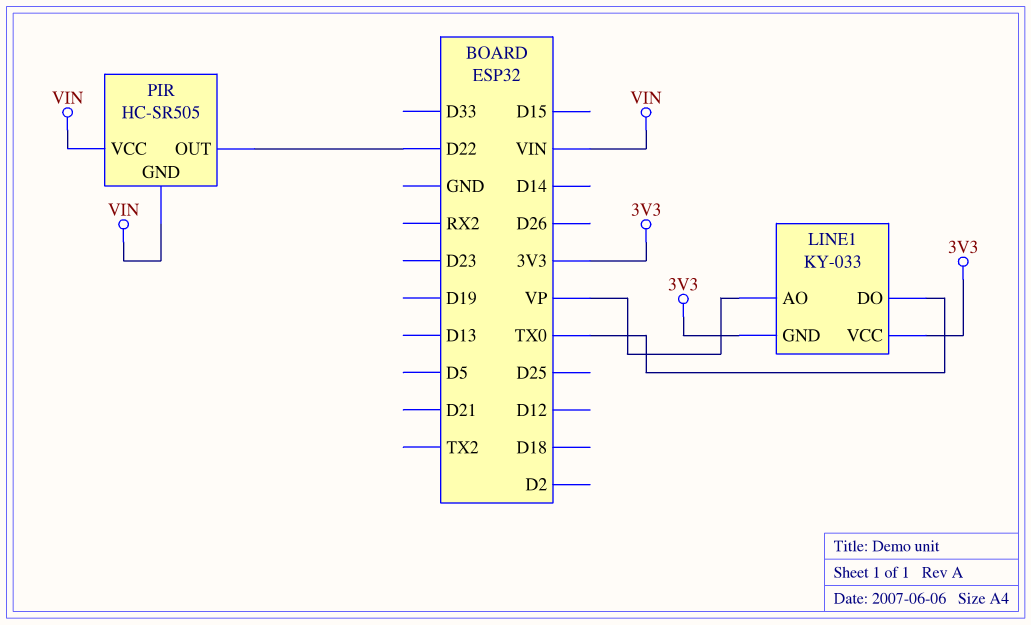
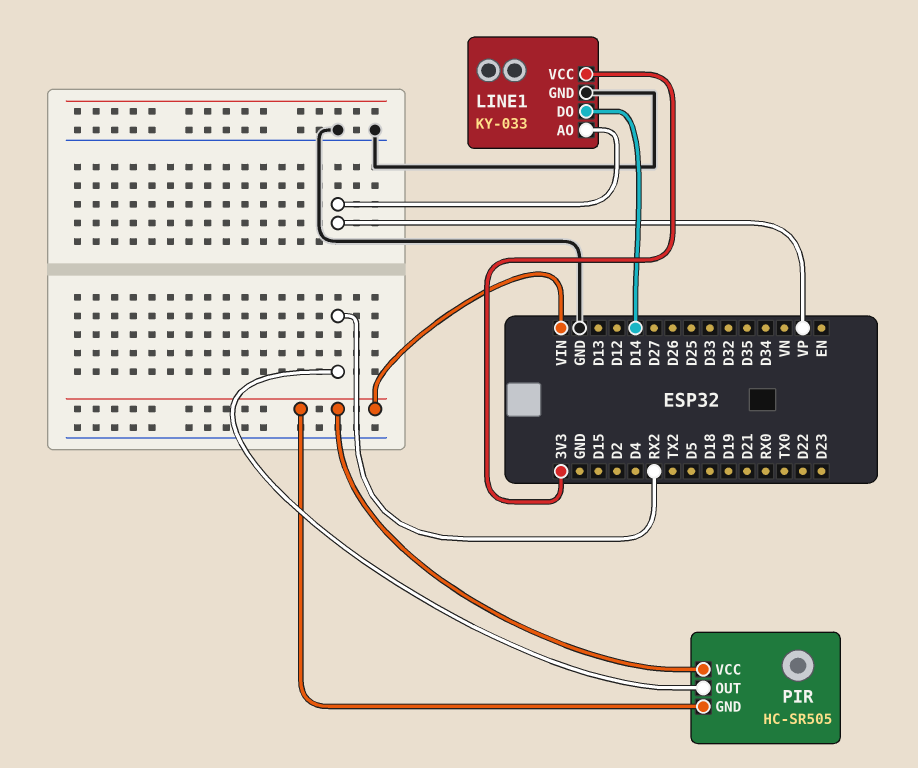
LINE1 pin DO: TX0 -> D14
LINE1 pin GND: 3V3 -> GND
PIR pin OUT: D22 -> RX2

